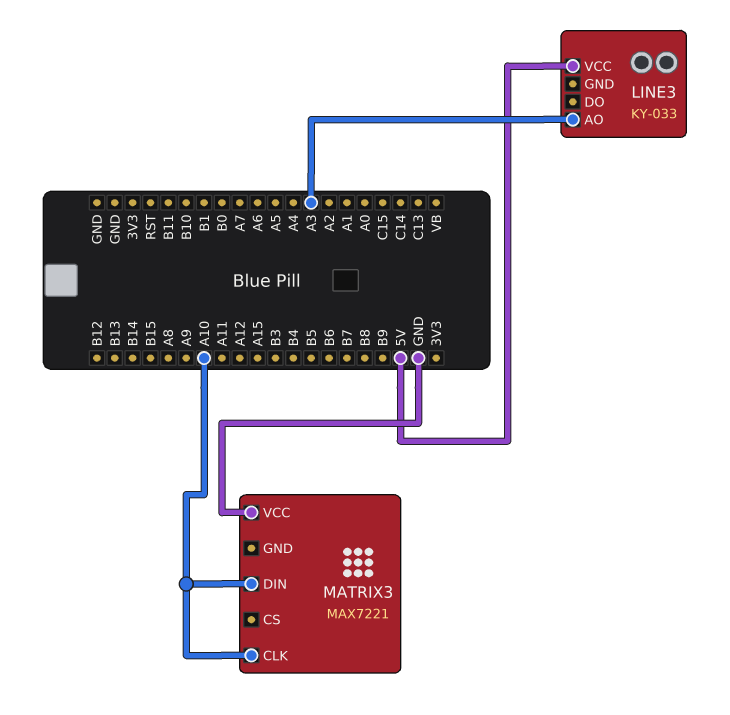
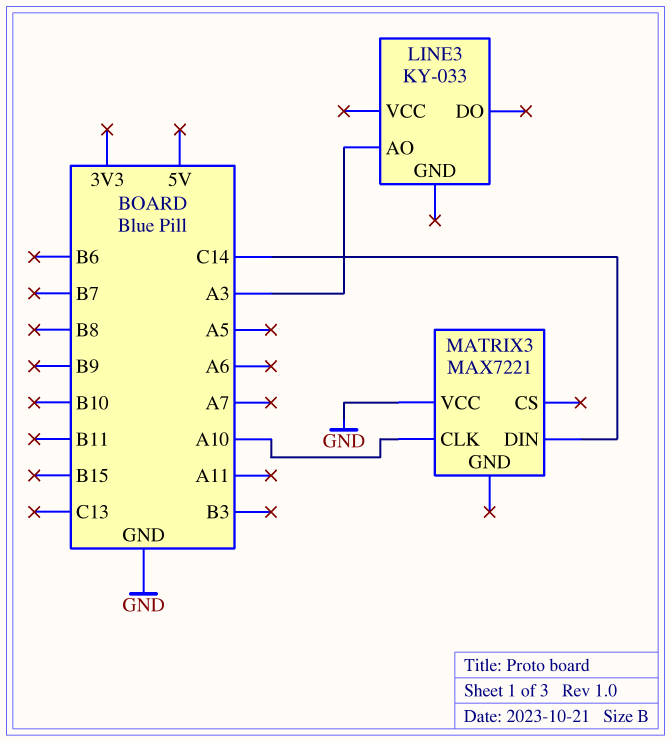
LINE3 pin VCC: 5V -> none
MATRIX3 pin DIN: A10 -> C14

